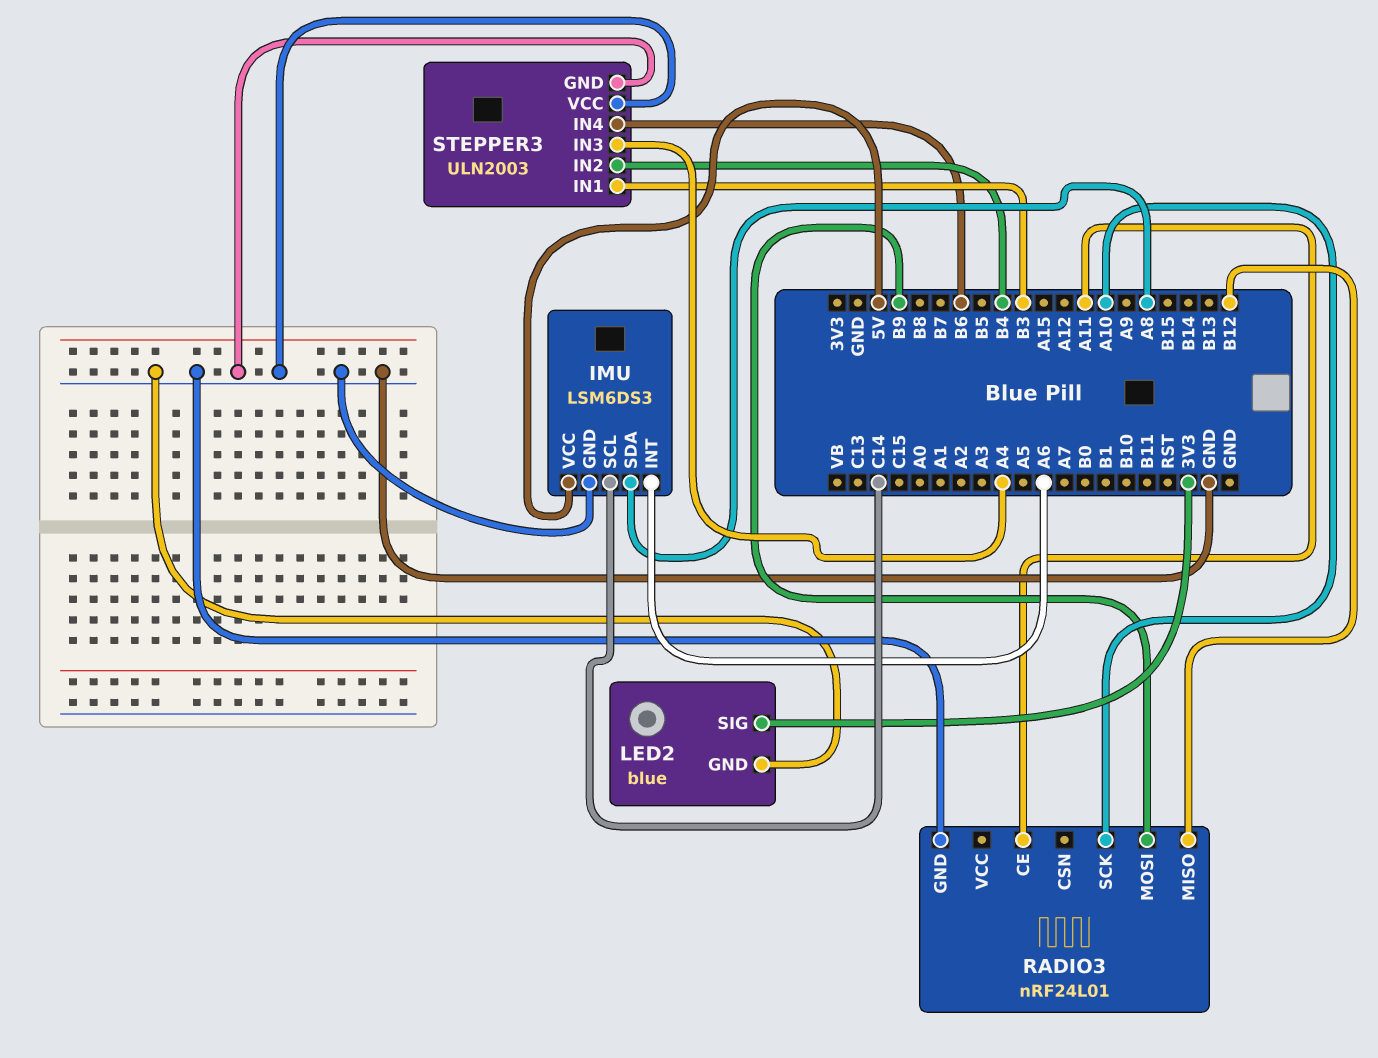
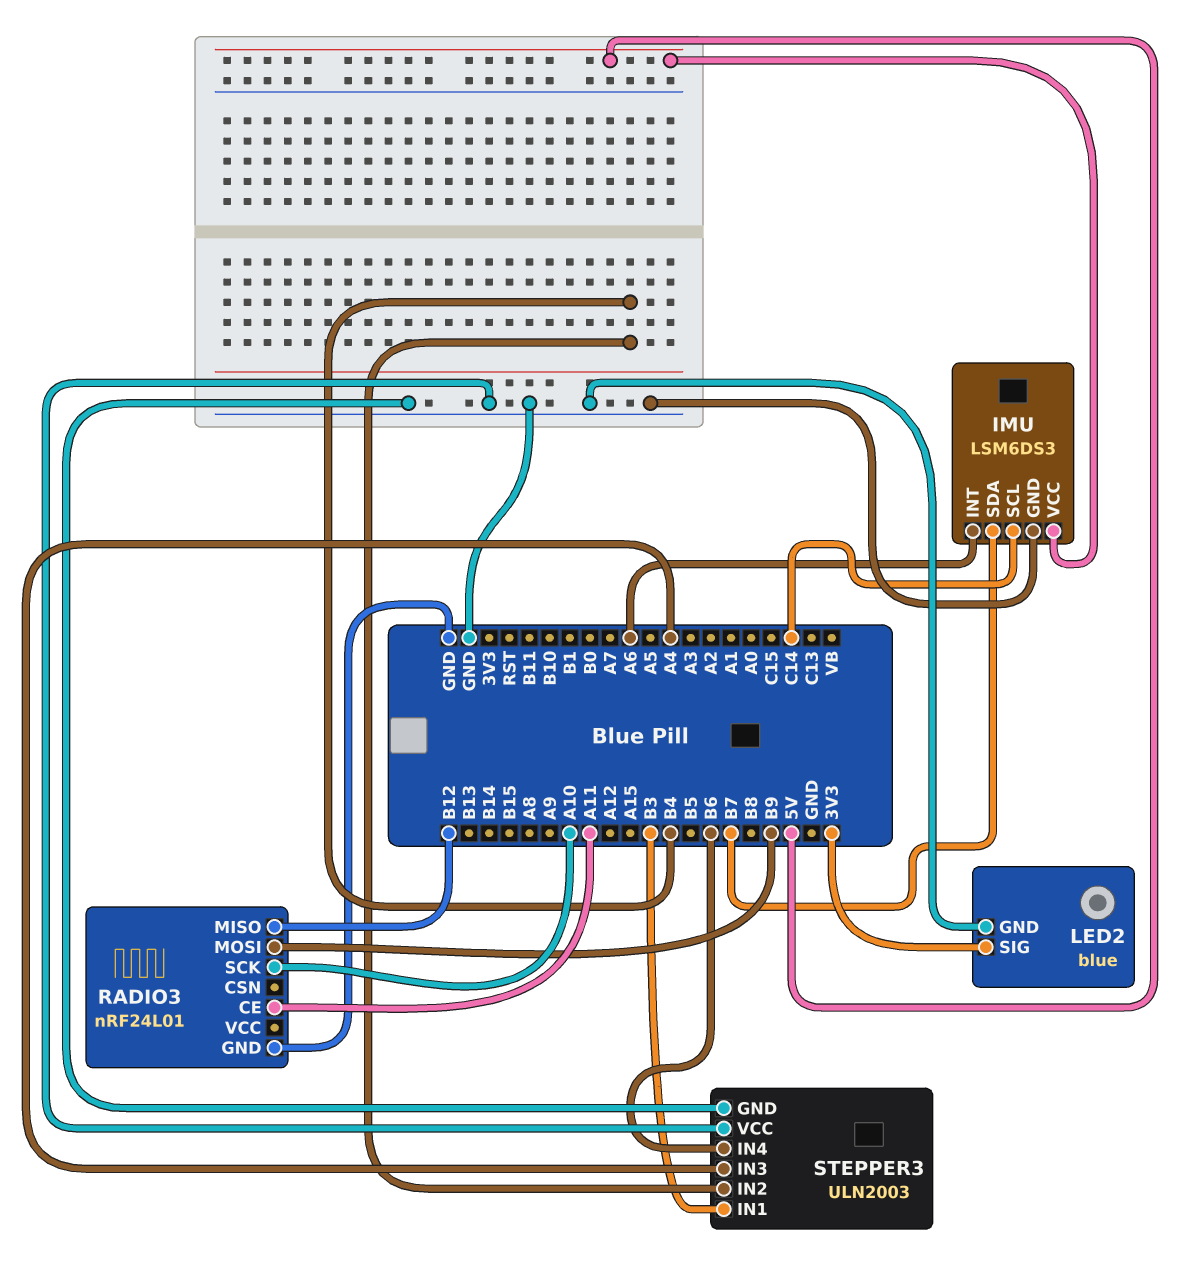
IMU pin SDA: A8 -> B7

